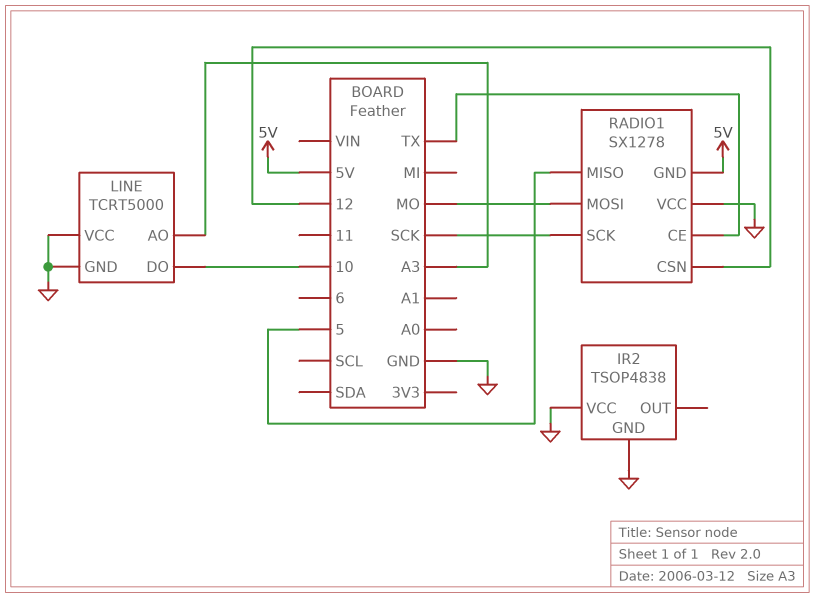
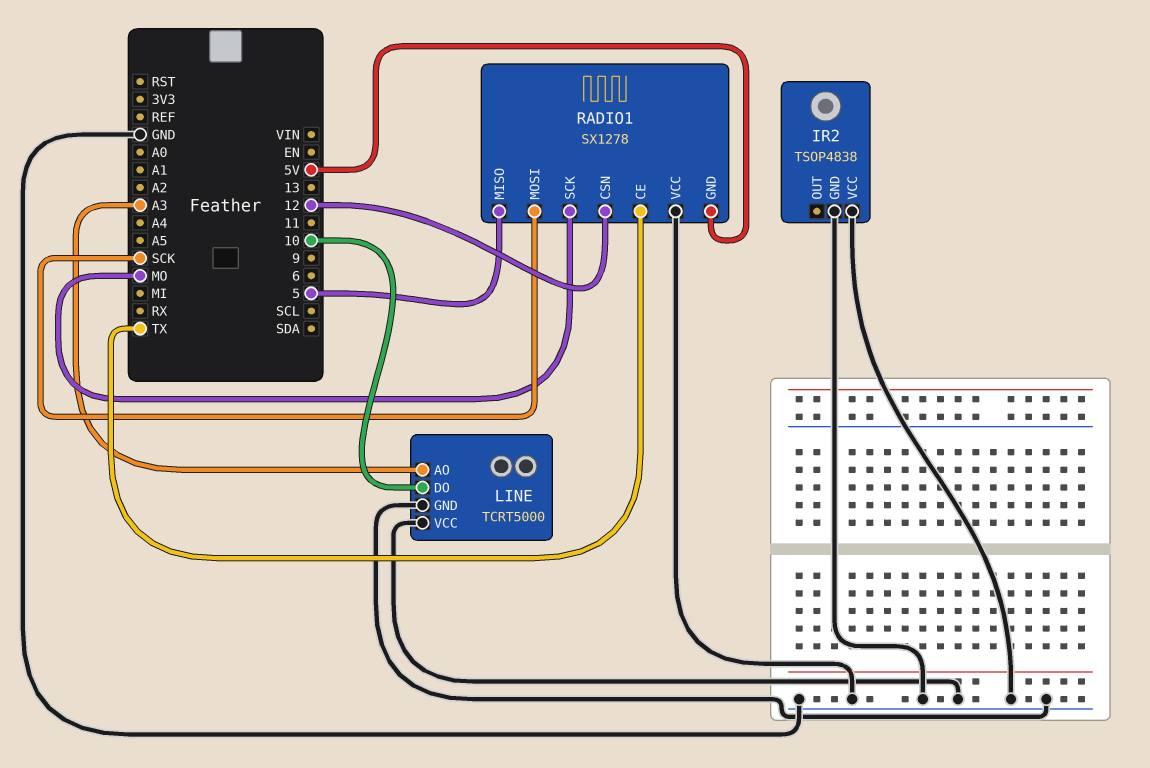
RADIO1 pin MOSI: MO -> SCK
RADIO1 pin SCK: SCK -> MO

